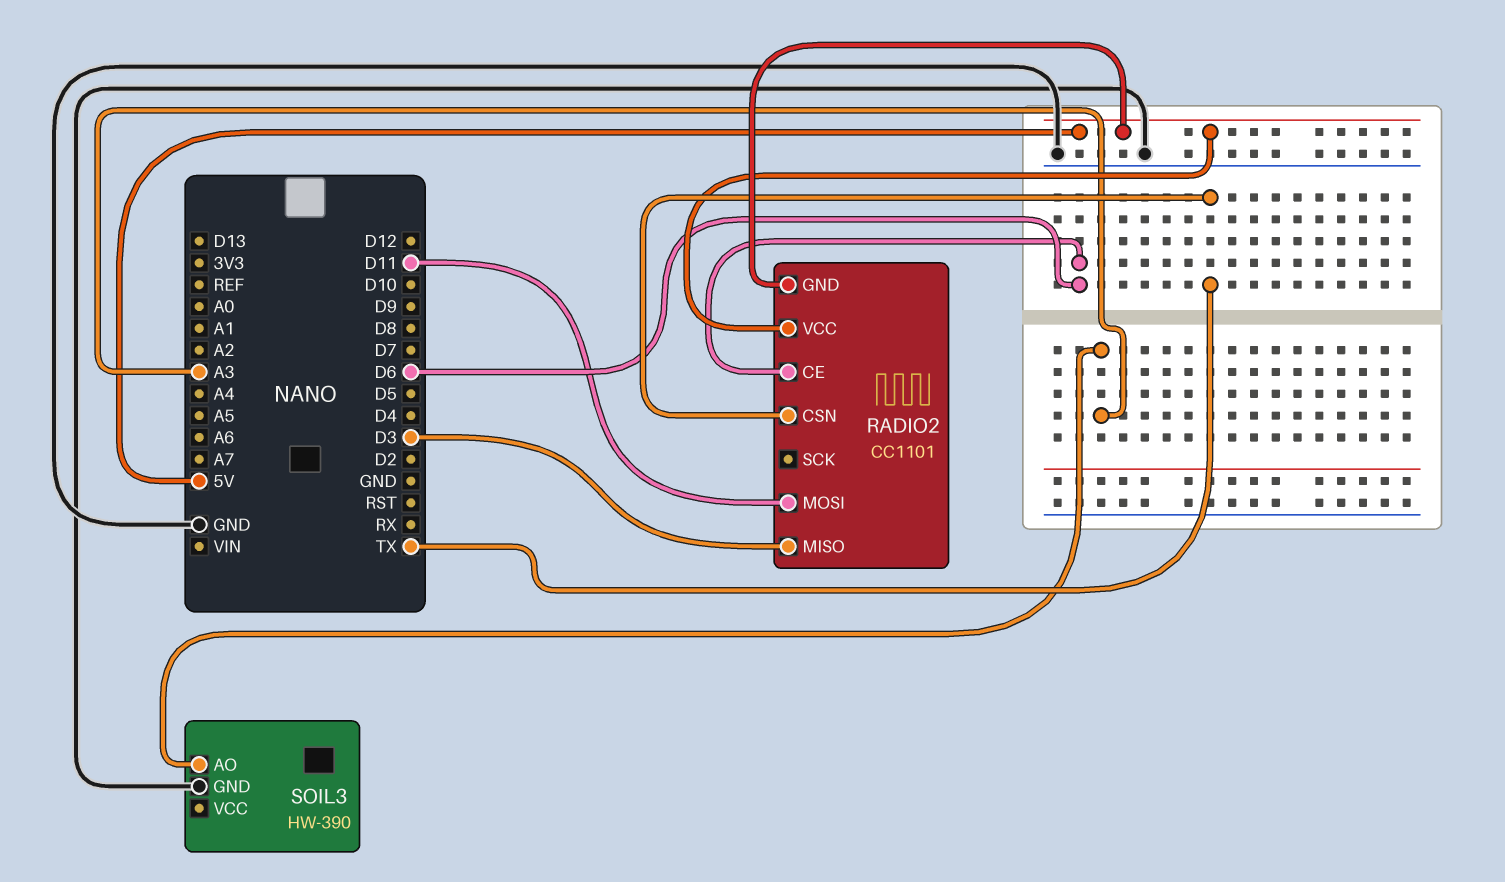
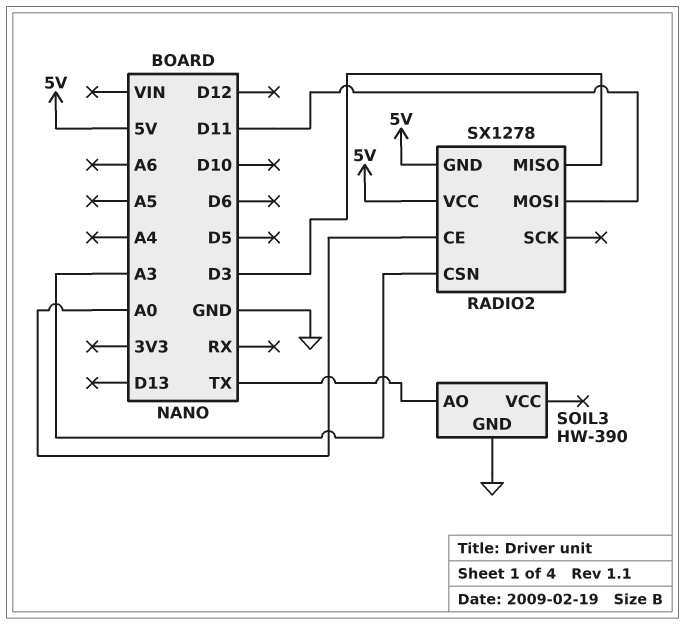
RADIO2: CC1101 -> SX1278
RADIO2 pin CE: D6 -> A0
RADIO2 pin CSN: TX -> A3
SOIL3 pin AO: A3 -> TX

